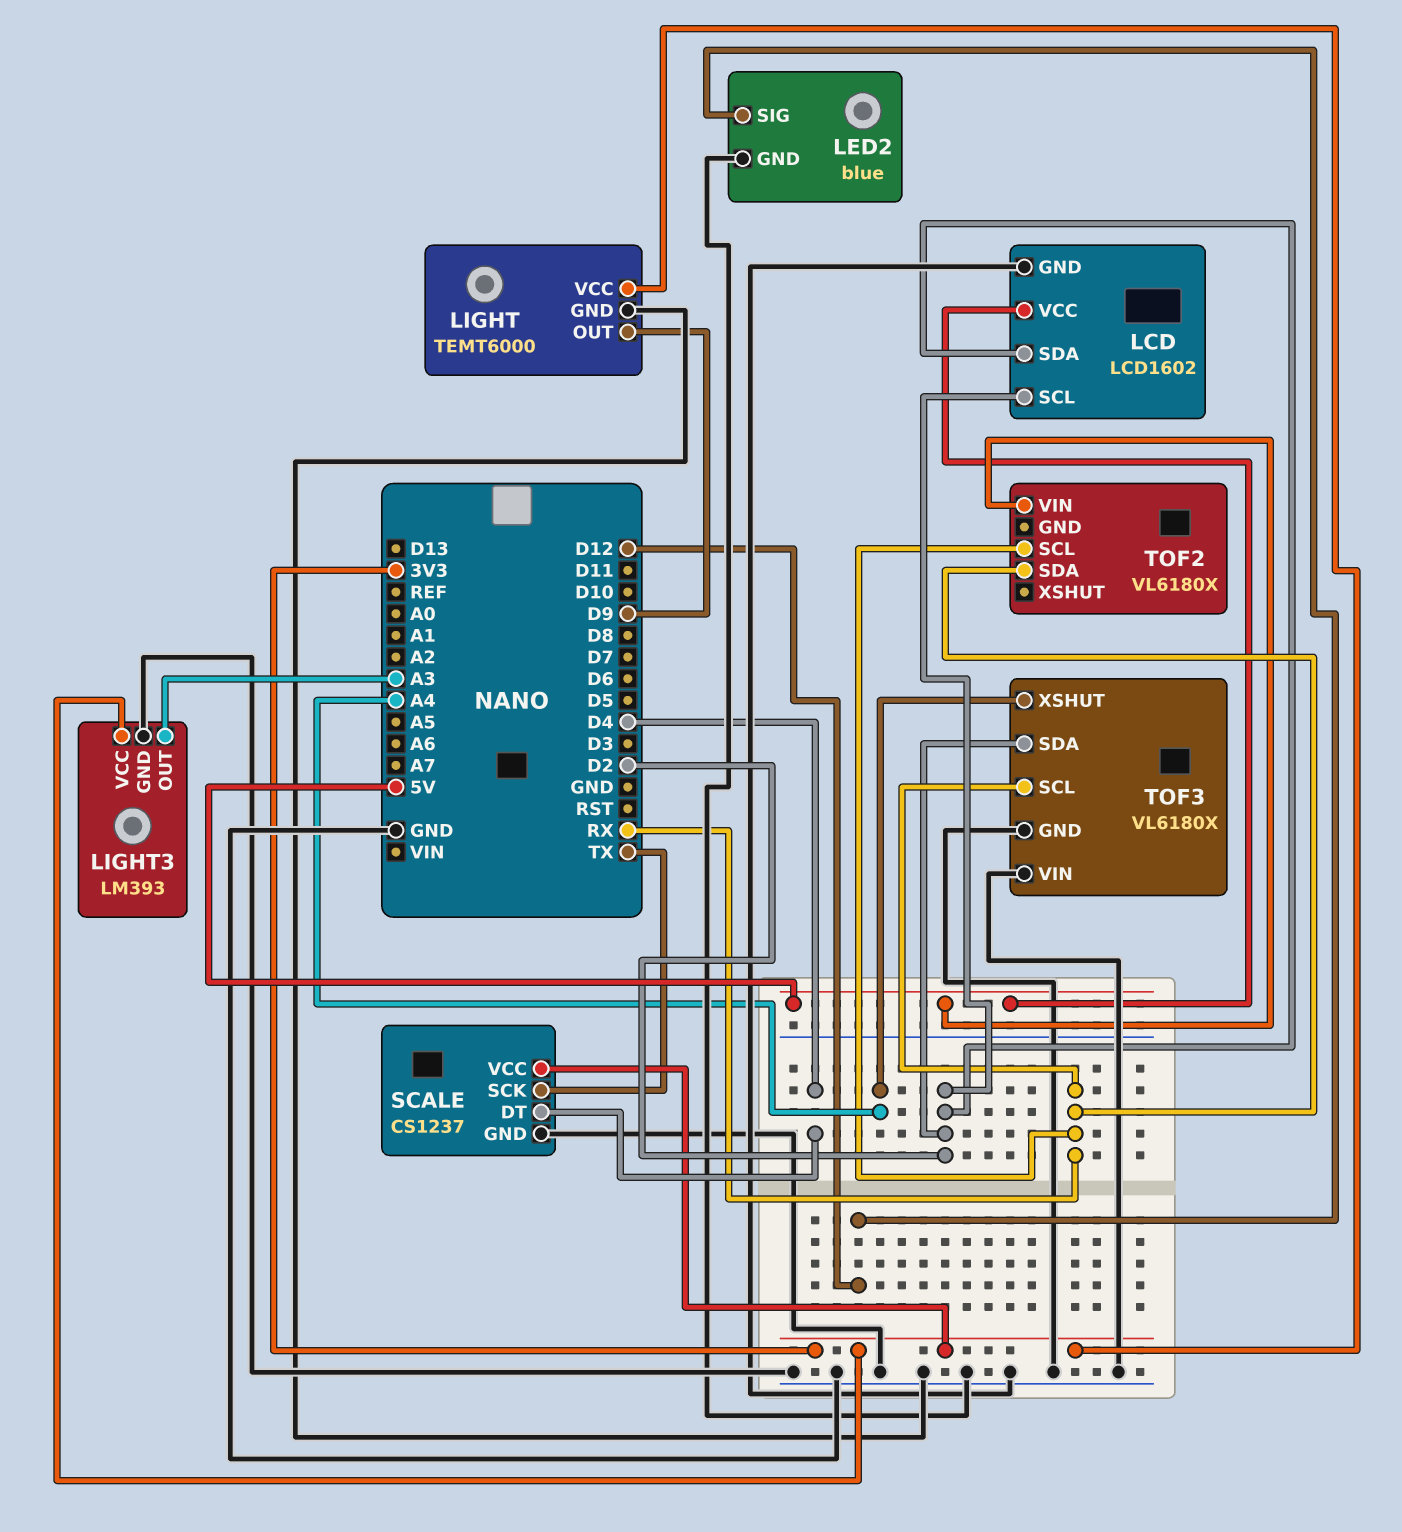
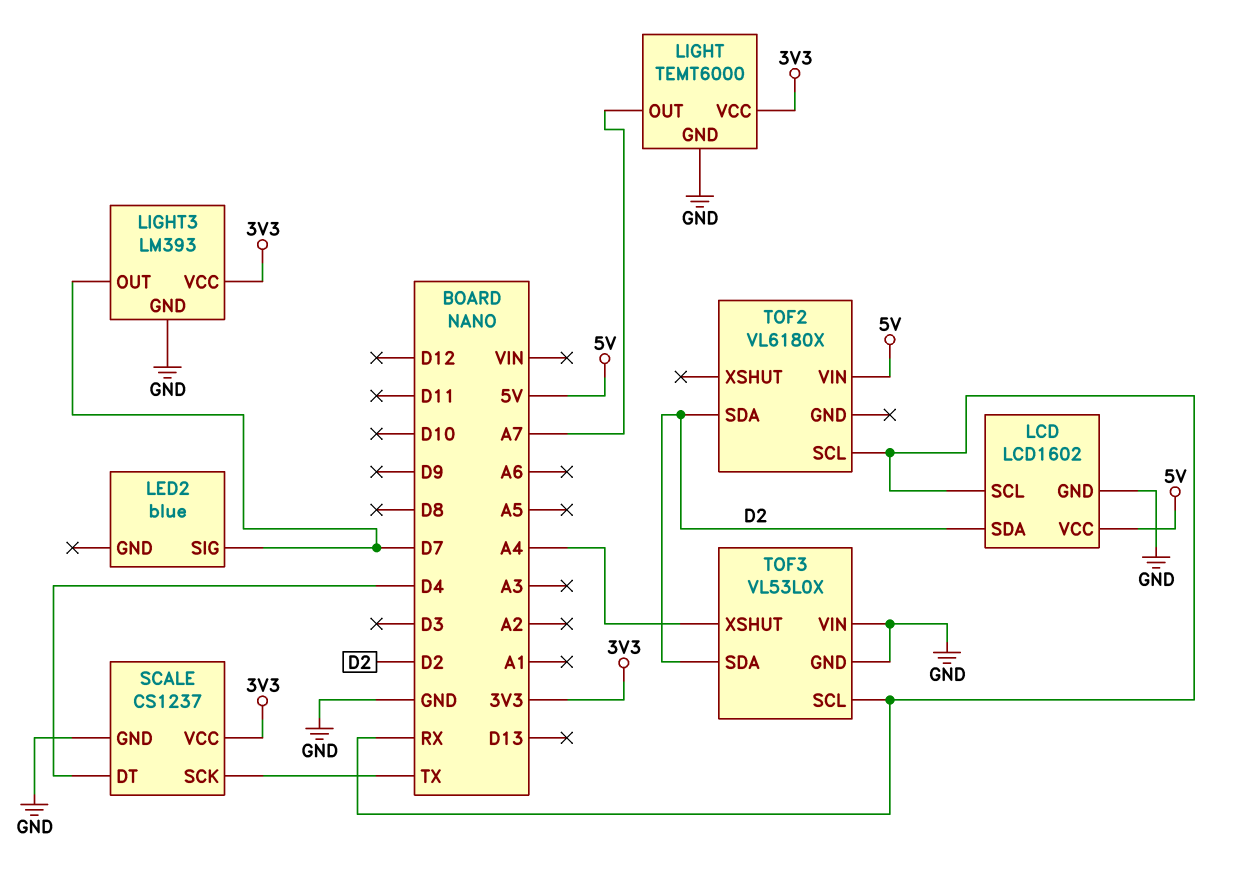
LCD pin SCL: D2 -> RX
LED2 pin GND: GND -> none
LED2 pin SIG: D12 -> D7
LIGHT pin OUT: D9 -> A7
LIGHT3 pin OUT: A3 -> D7
TOF2 pin SDA: RX -> D2
TOF3: VL6180X -> VL53L0X

